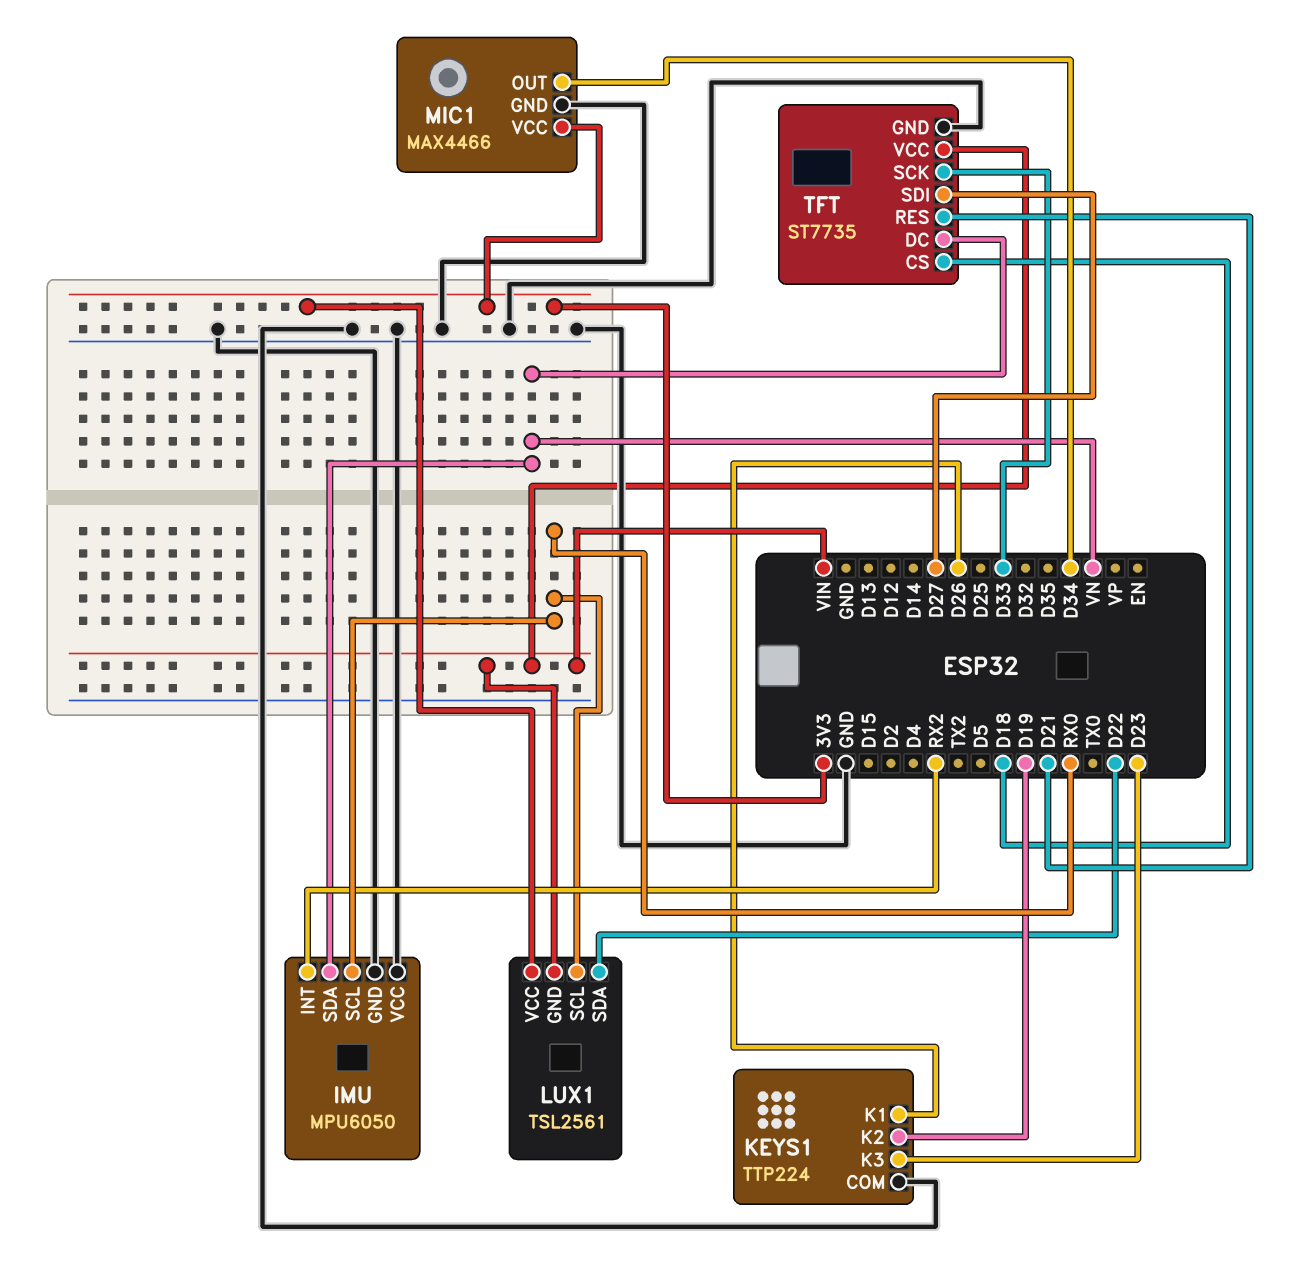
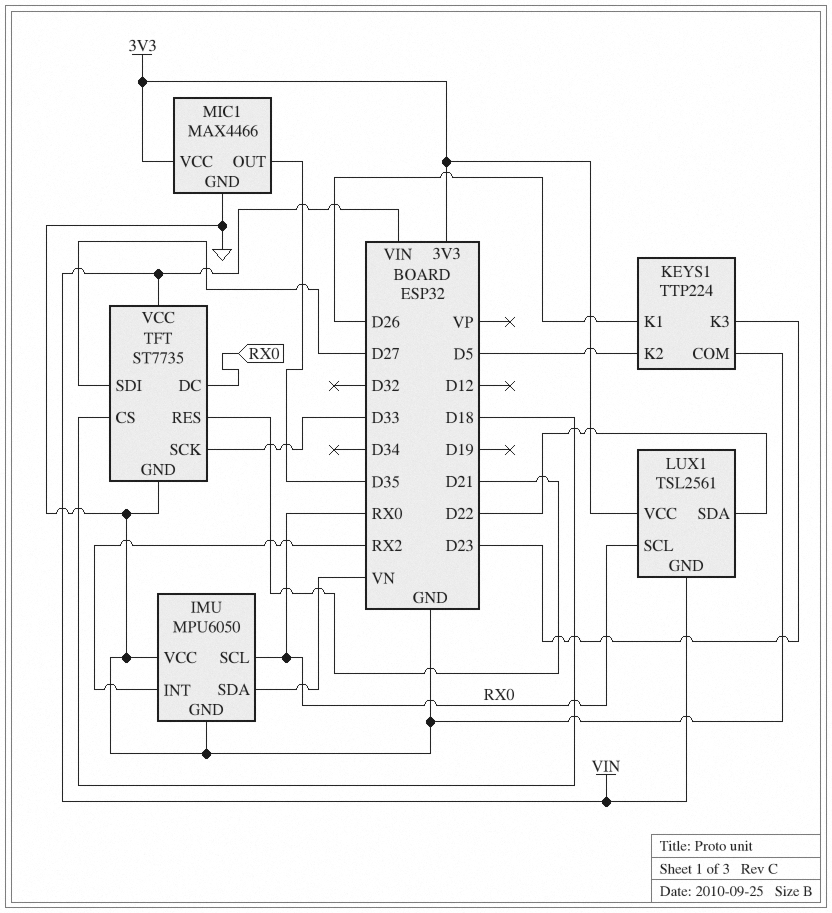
KEYS1 pin K2: D19 -> D5
MIC1 pin OUT: D34 -> D35
TFT pin DC: VN -> RX0

